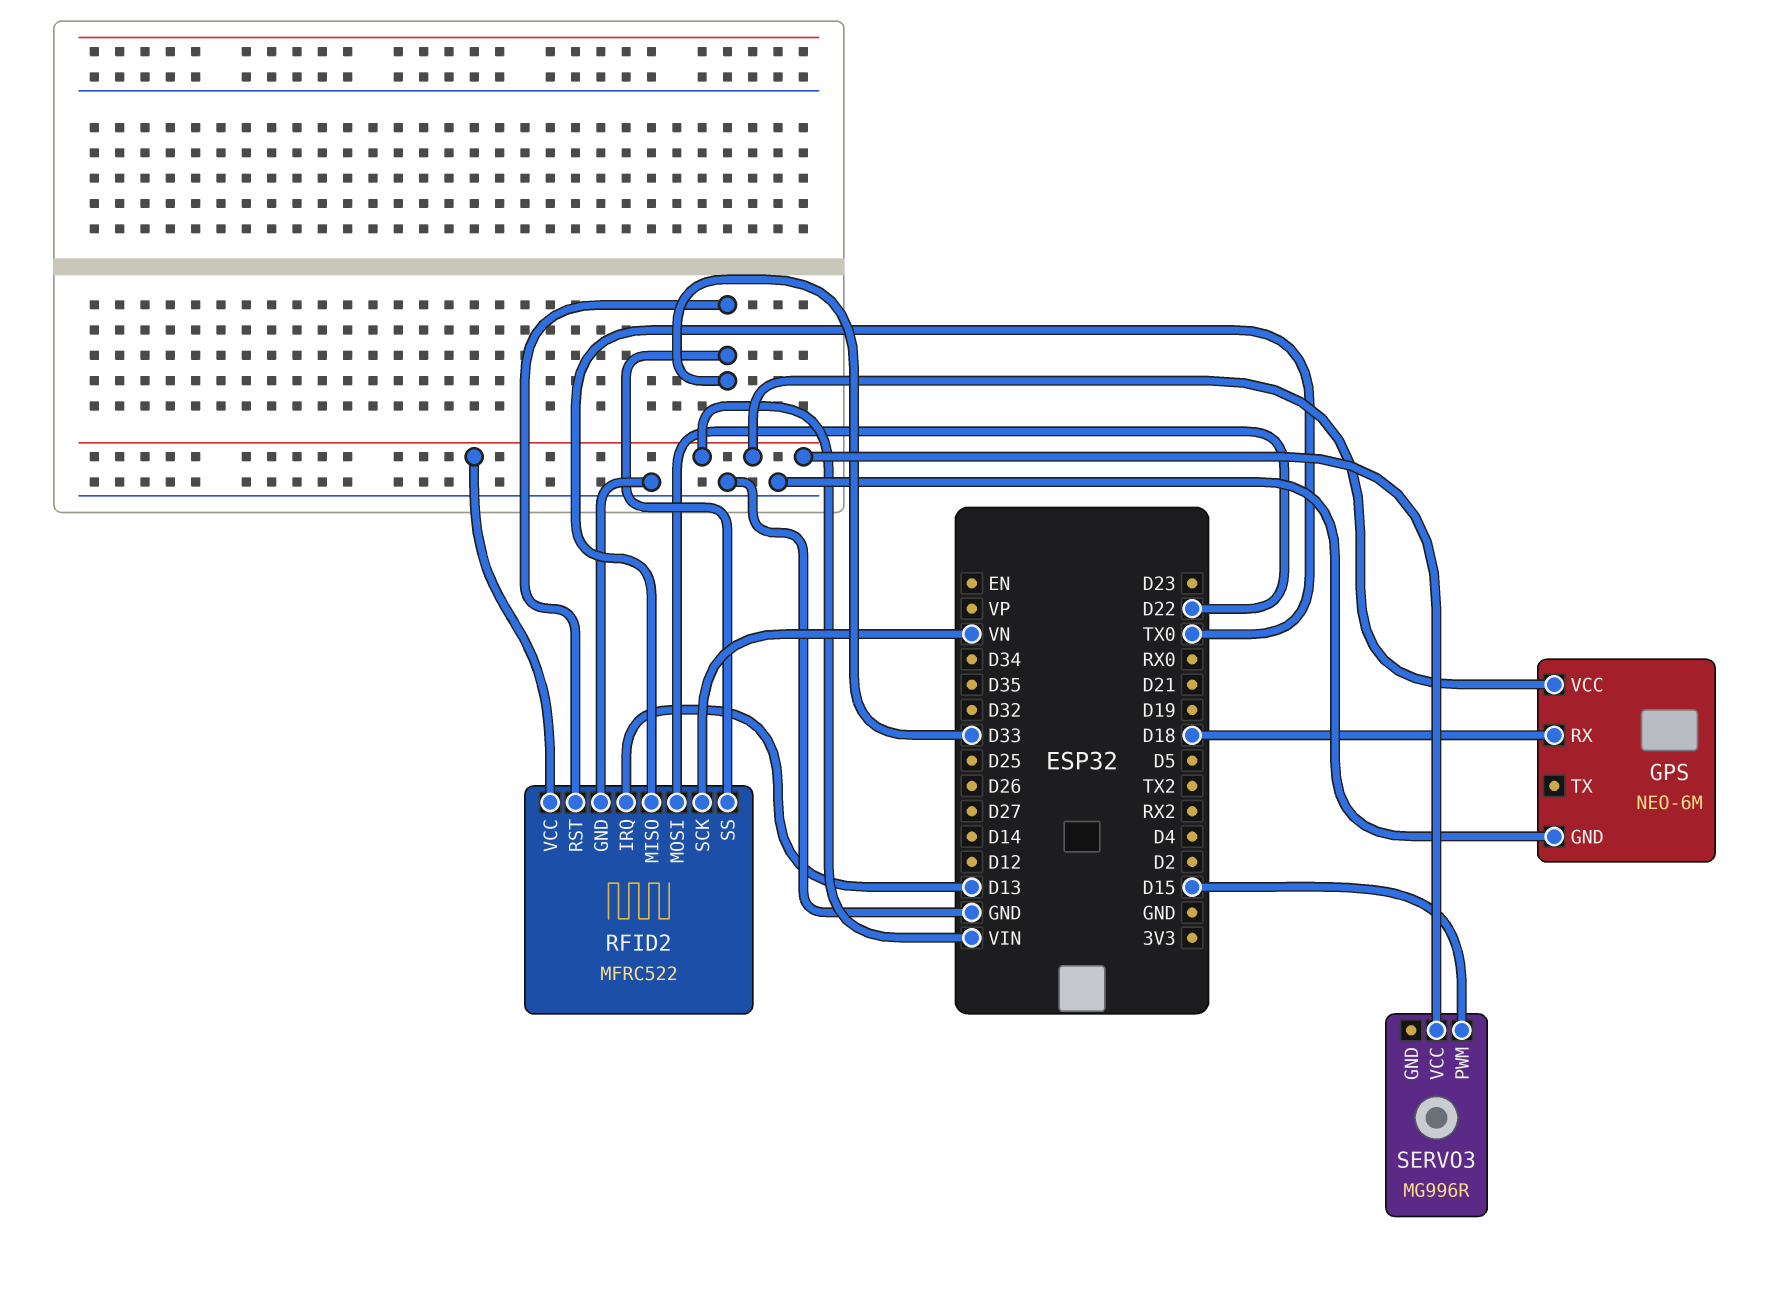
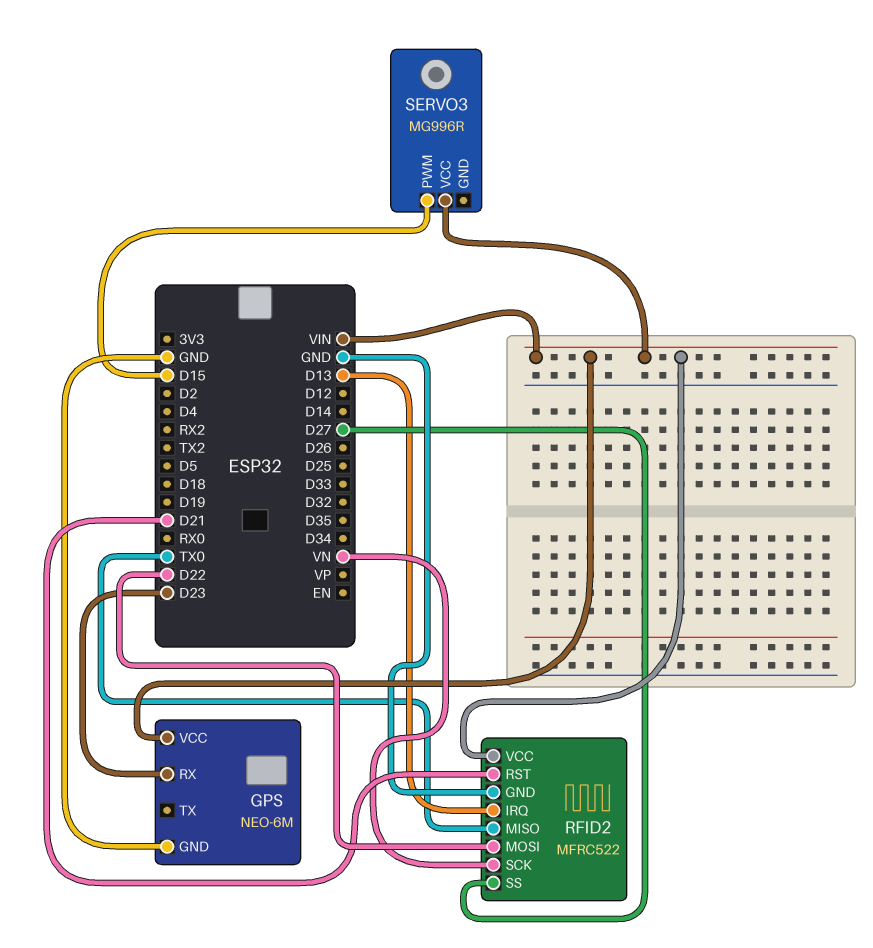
GPS pin RX: D18 -> D23
RFID2 pin RST: D33 -> D21
RFID2 pin SS: D33 -> D27

